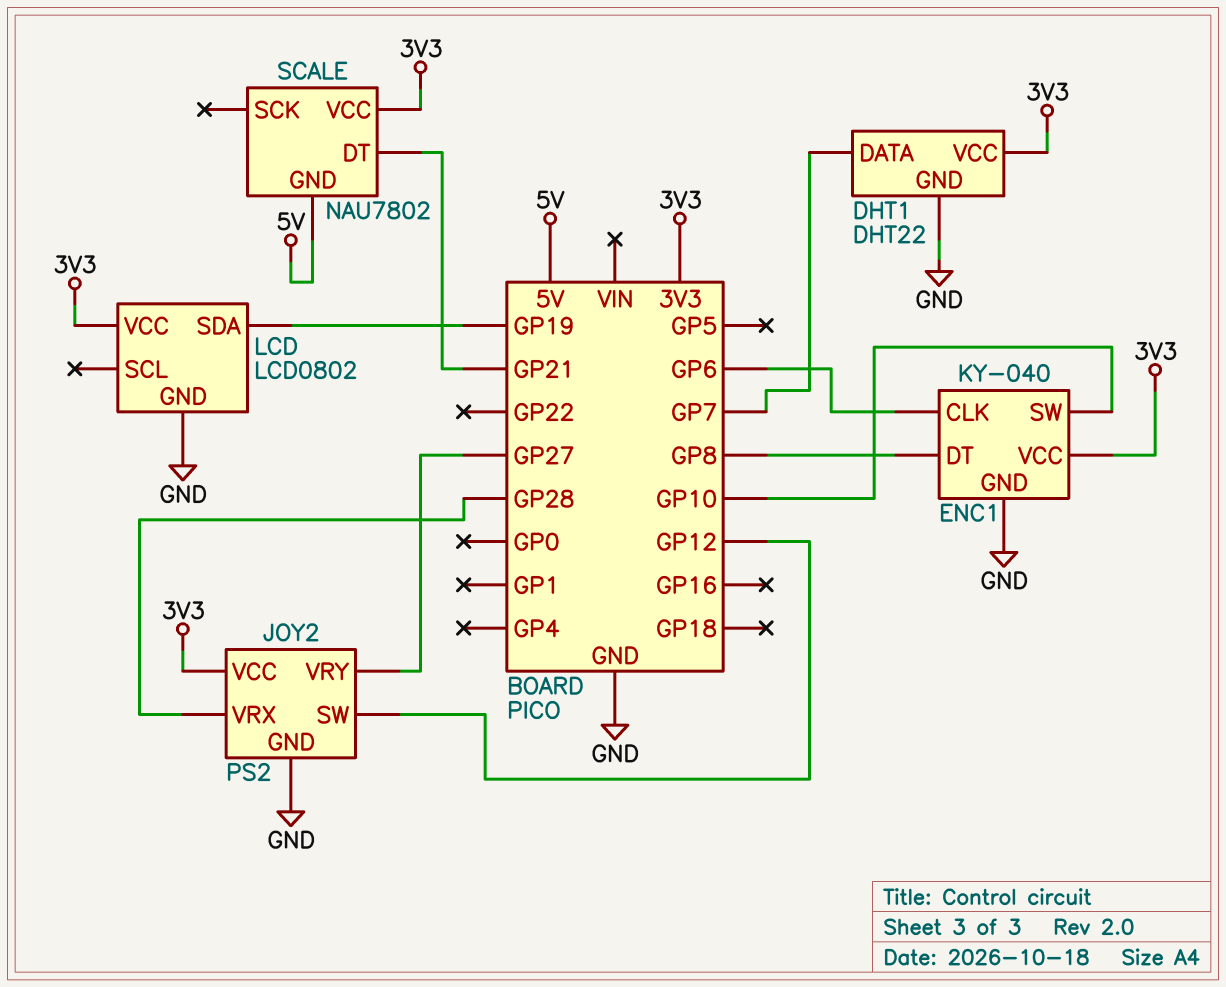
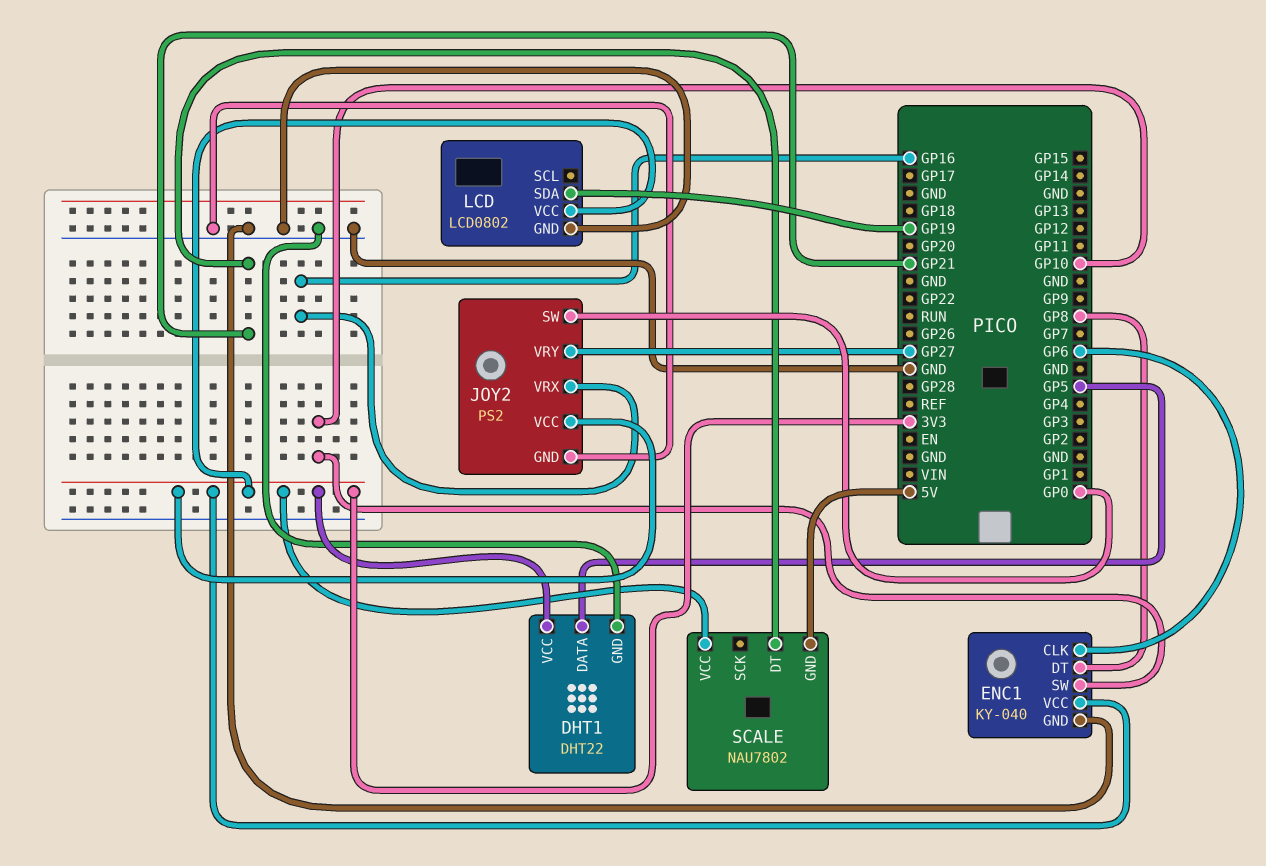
DHT1 pin DATA: GP7 -> GP5
JOY2 pin SW: GP12 -> GP0
JOY2 pin VRX: GP28 -> GP16

